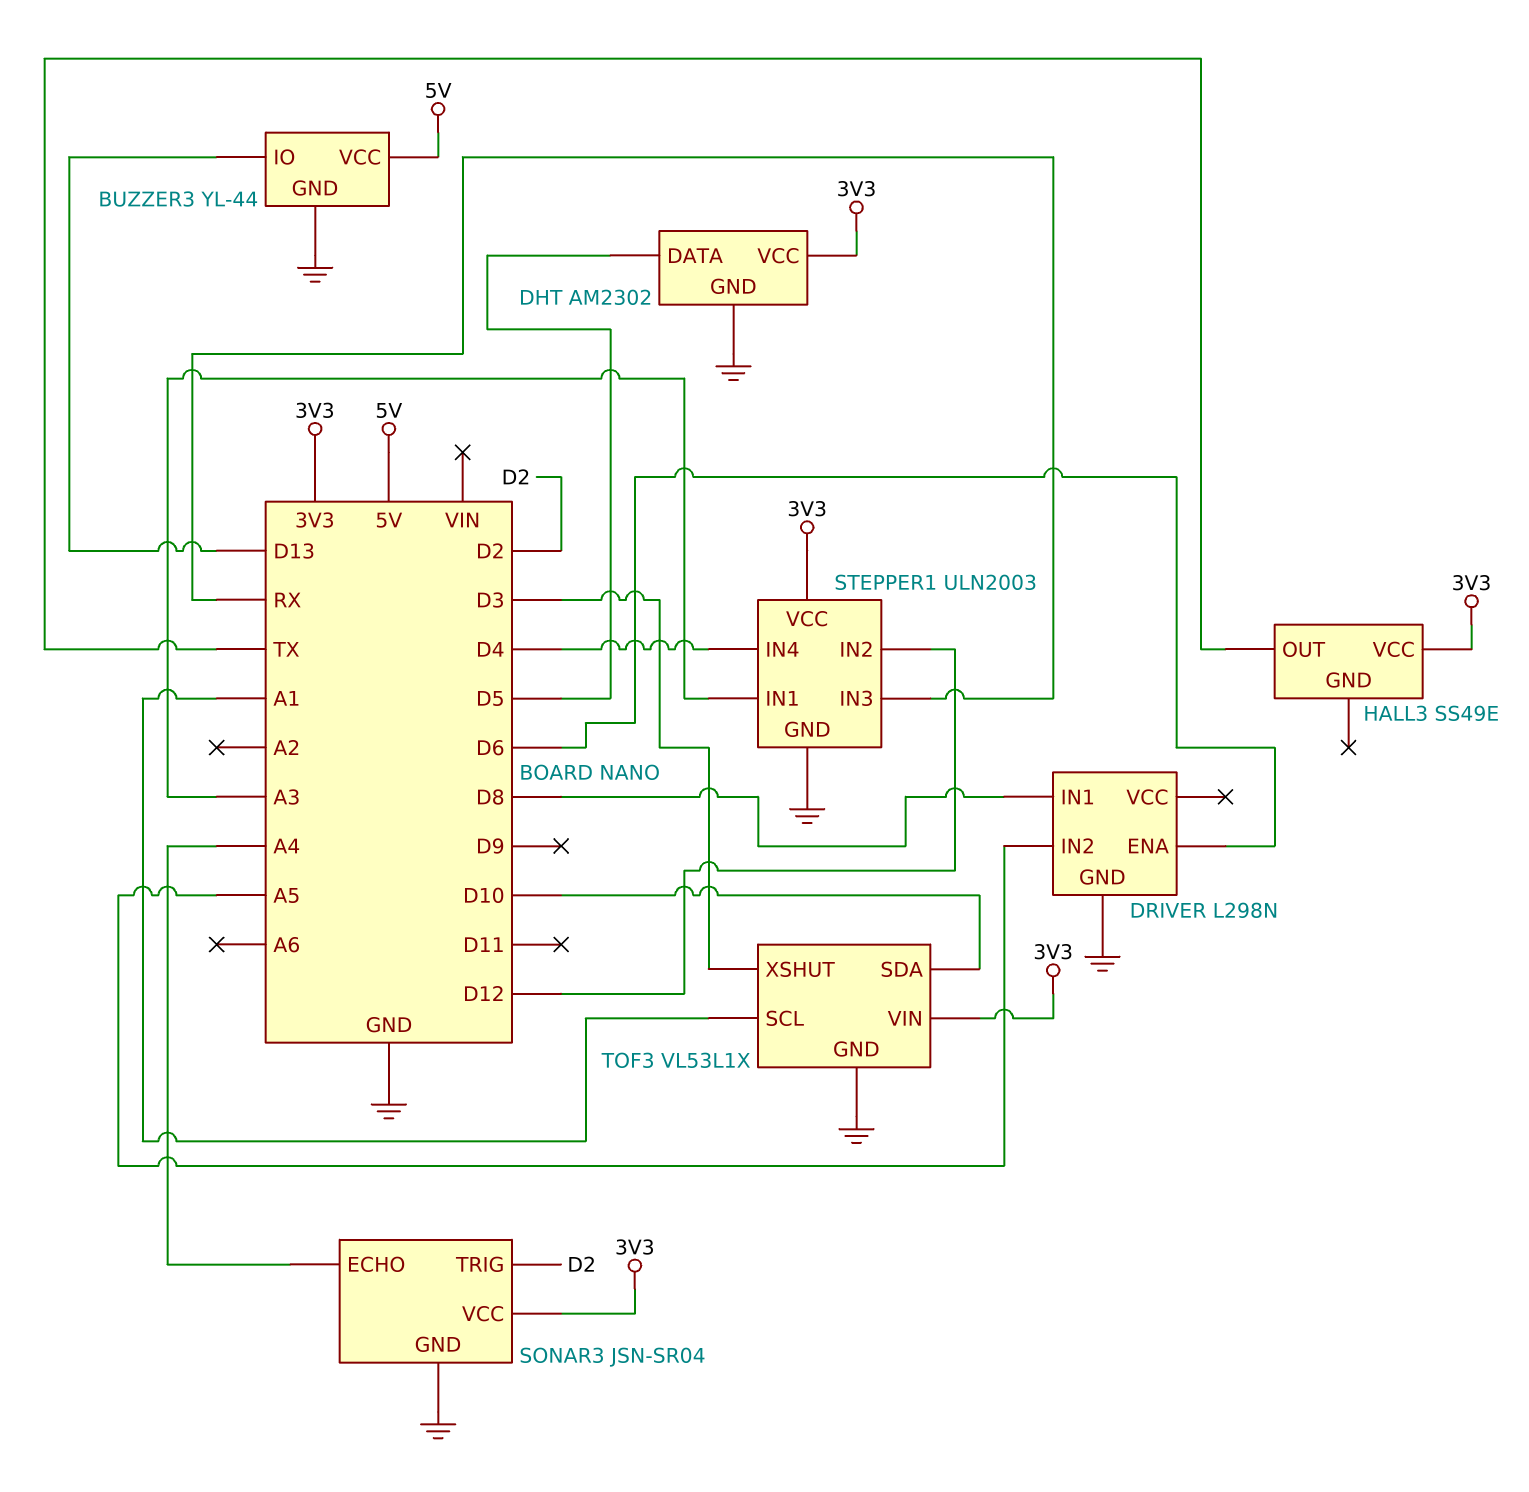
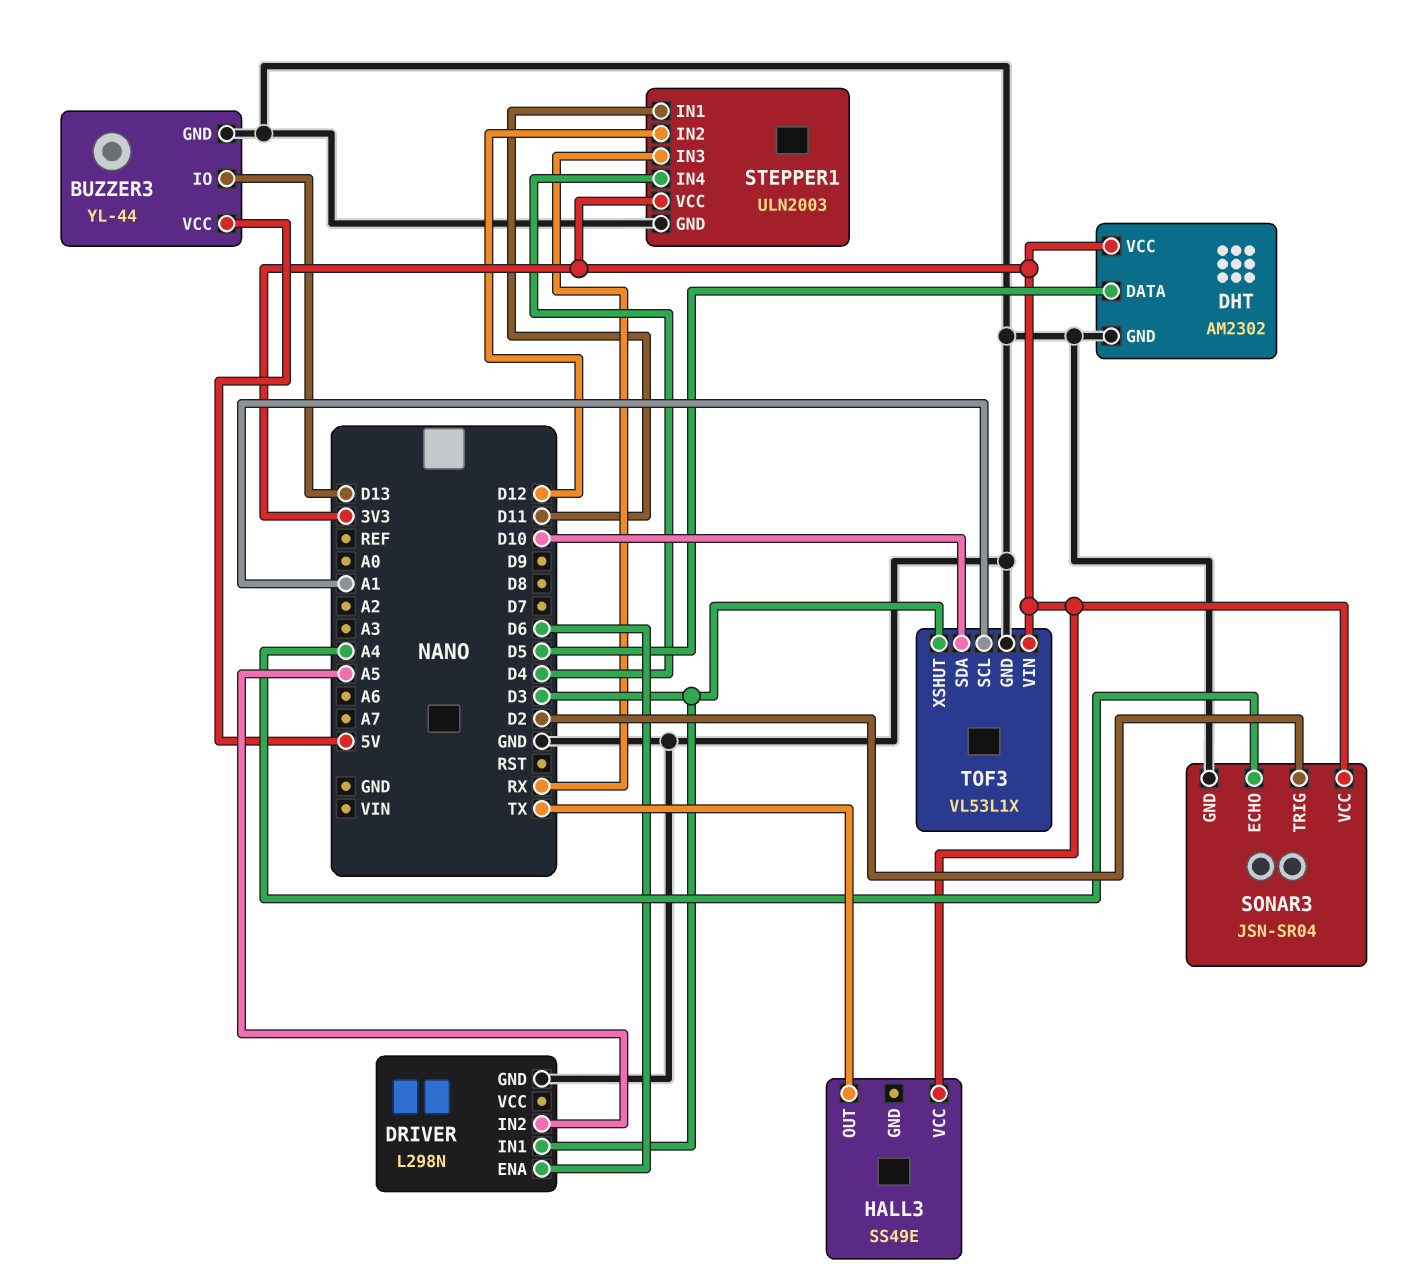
DRIVER pin IN1: D8 -> D3
STEPPER1 pin IN1: A3 -> D11

